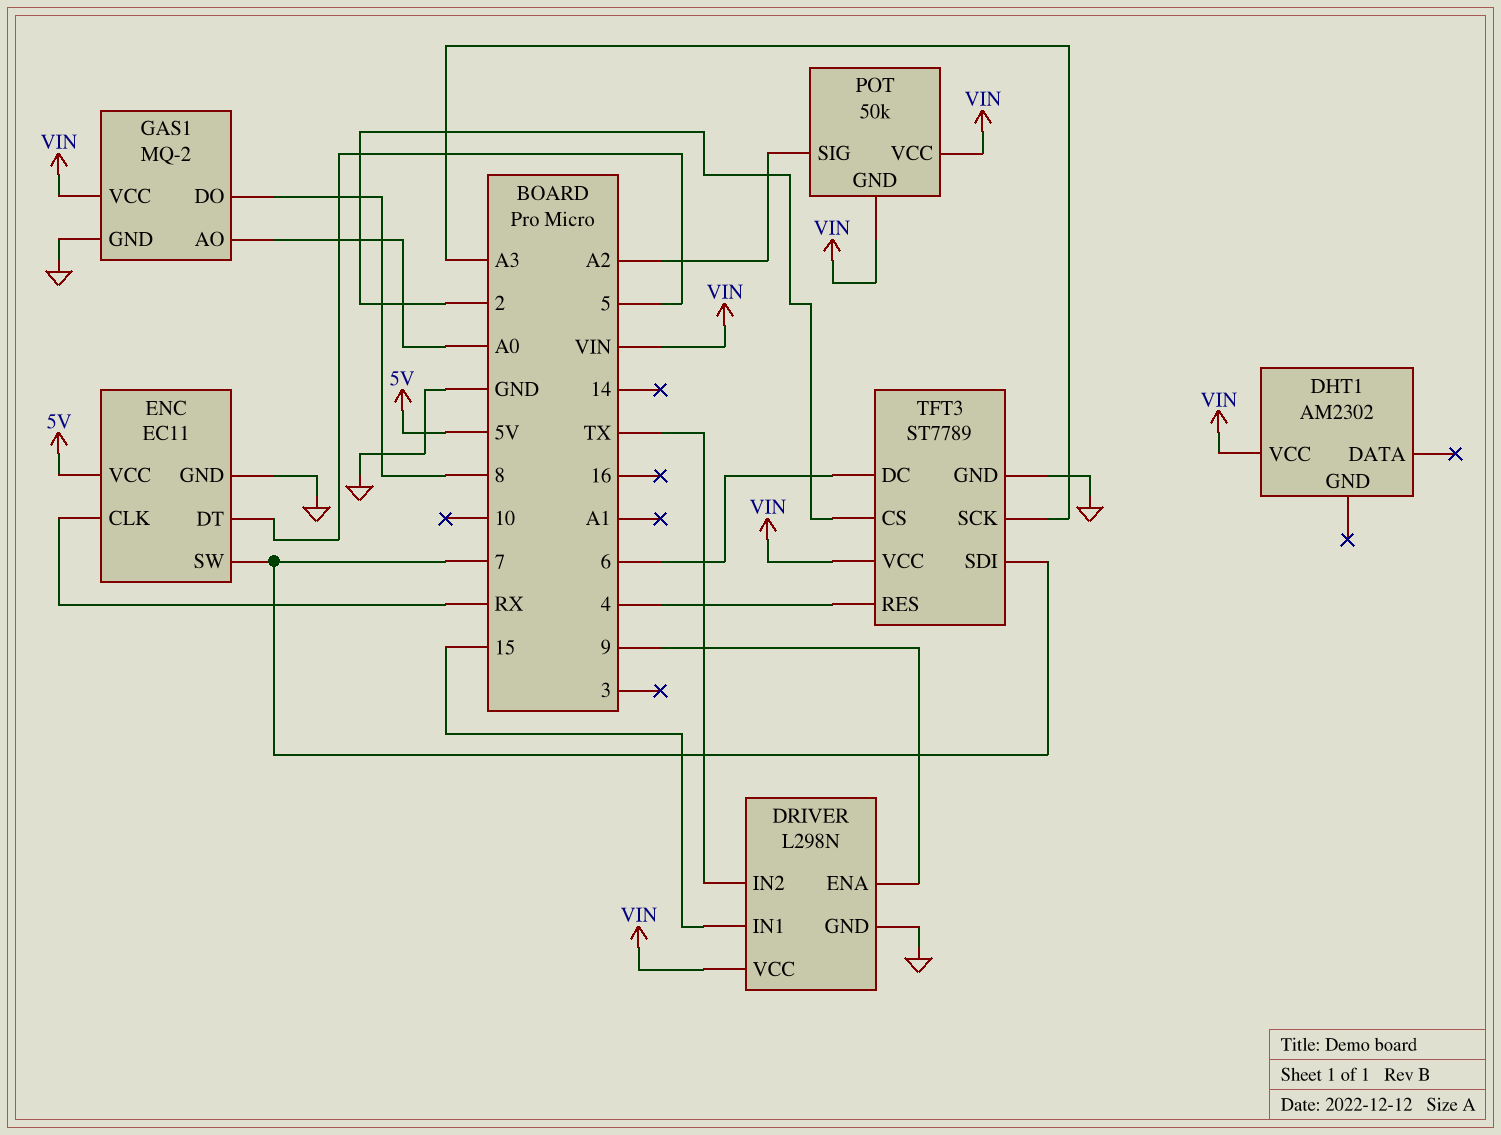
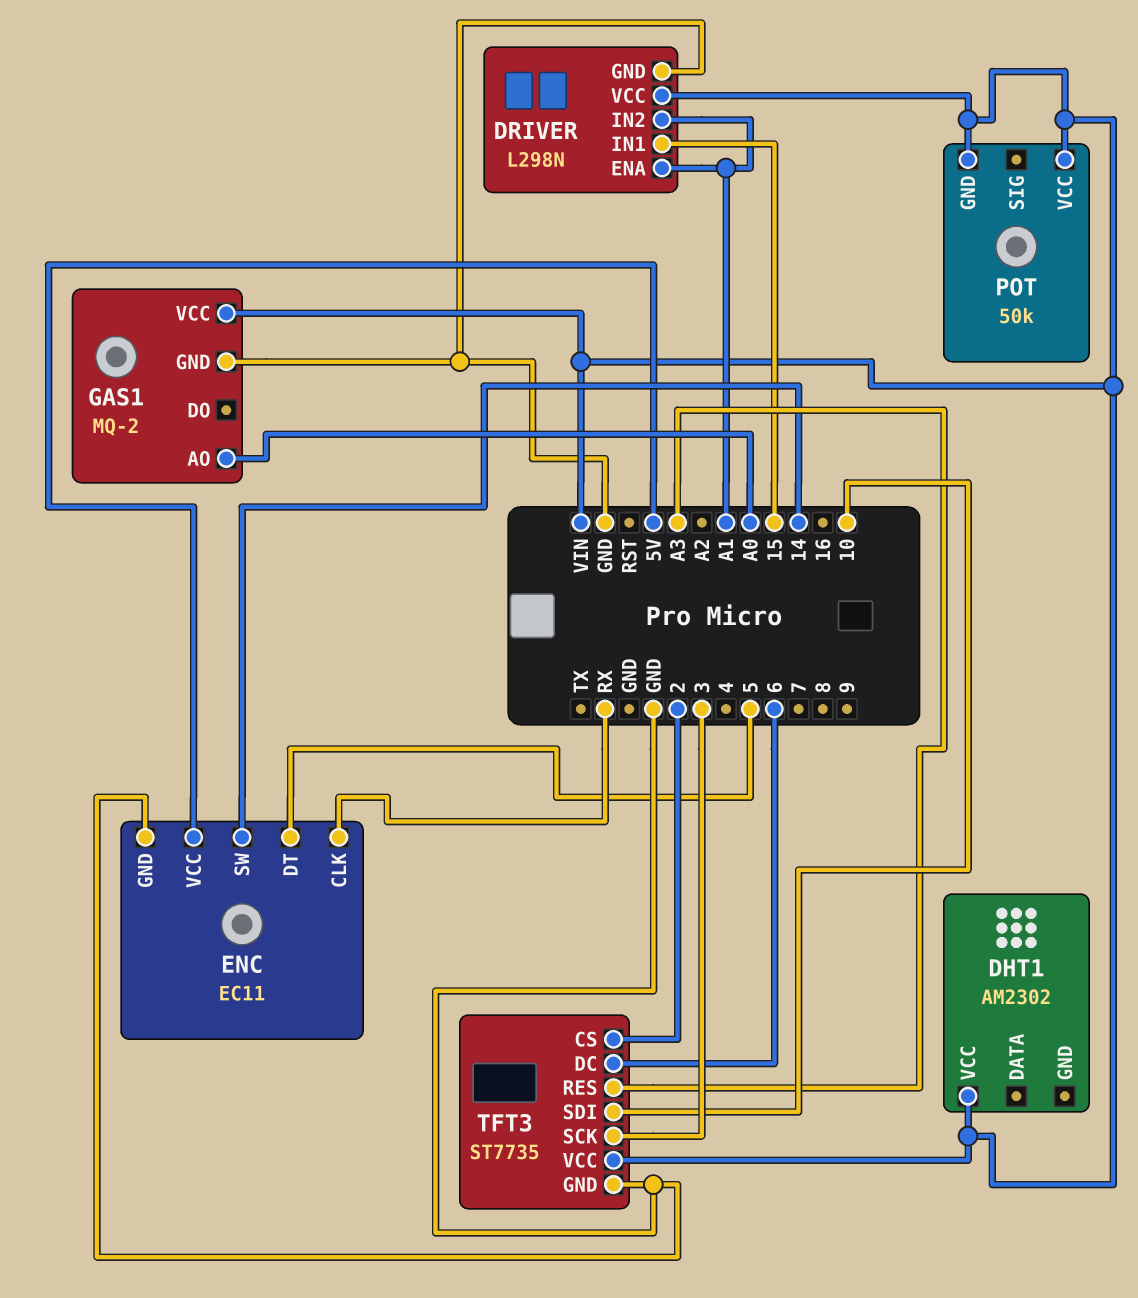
DRIVER pin ENA: 9 -> A1
DRIVER pin IN2: TX -> A1
ENC pin SW: 7 -> 14
GAS1 pin DO: 8 -> none
POT pin SIG: A2 -> none
TFT3: ST7789 -> ST7735
TFT3 pin RES: 4 -> A3
TFT3 pin SCK: A3 -> 3
TFT3 pin SDI: 7 -> 10

